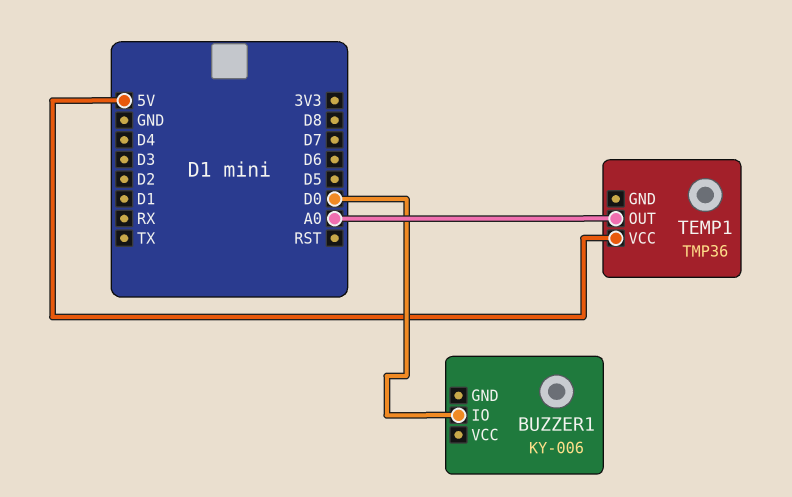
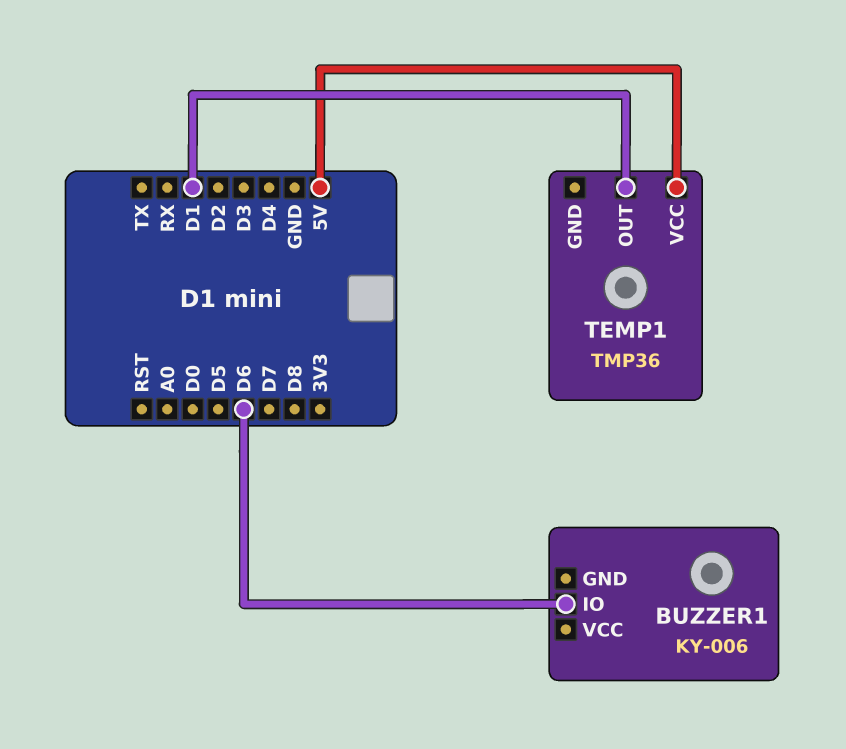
BUZZER1 pin IO: D0 -> D6
TEMP1 pin OUT: A0 -> D1

